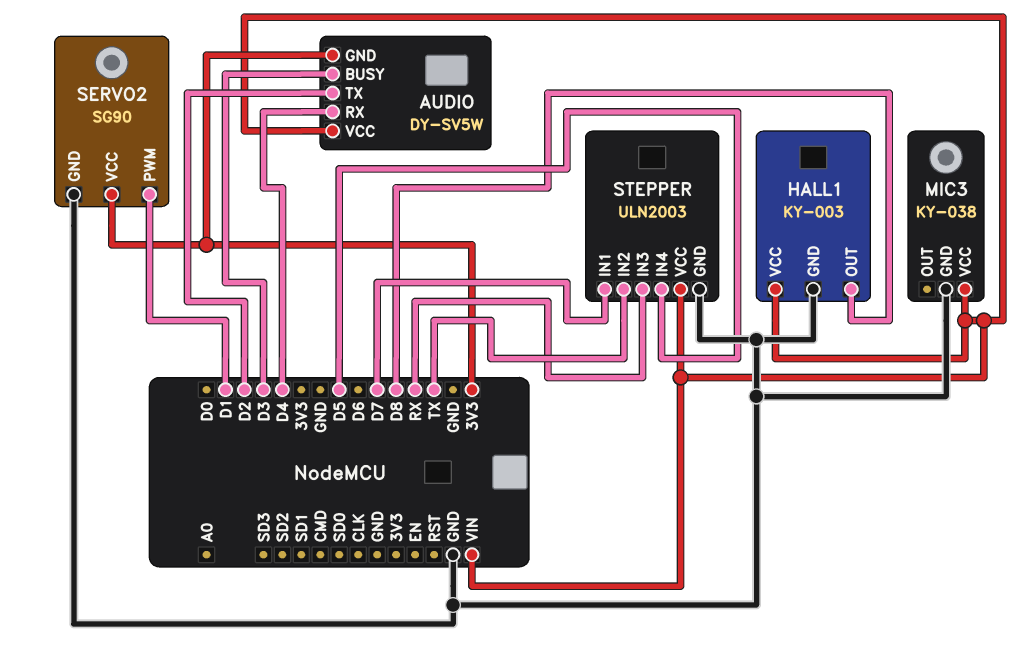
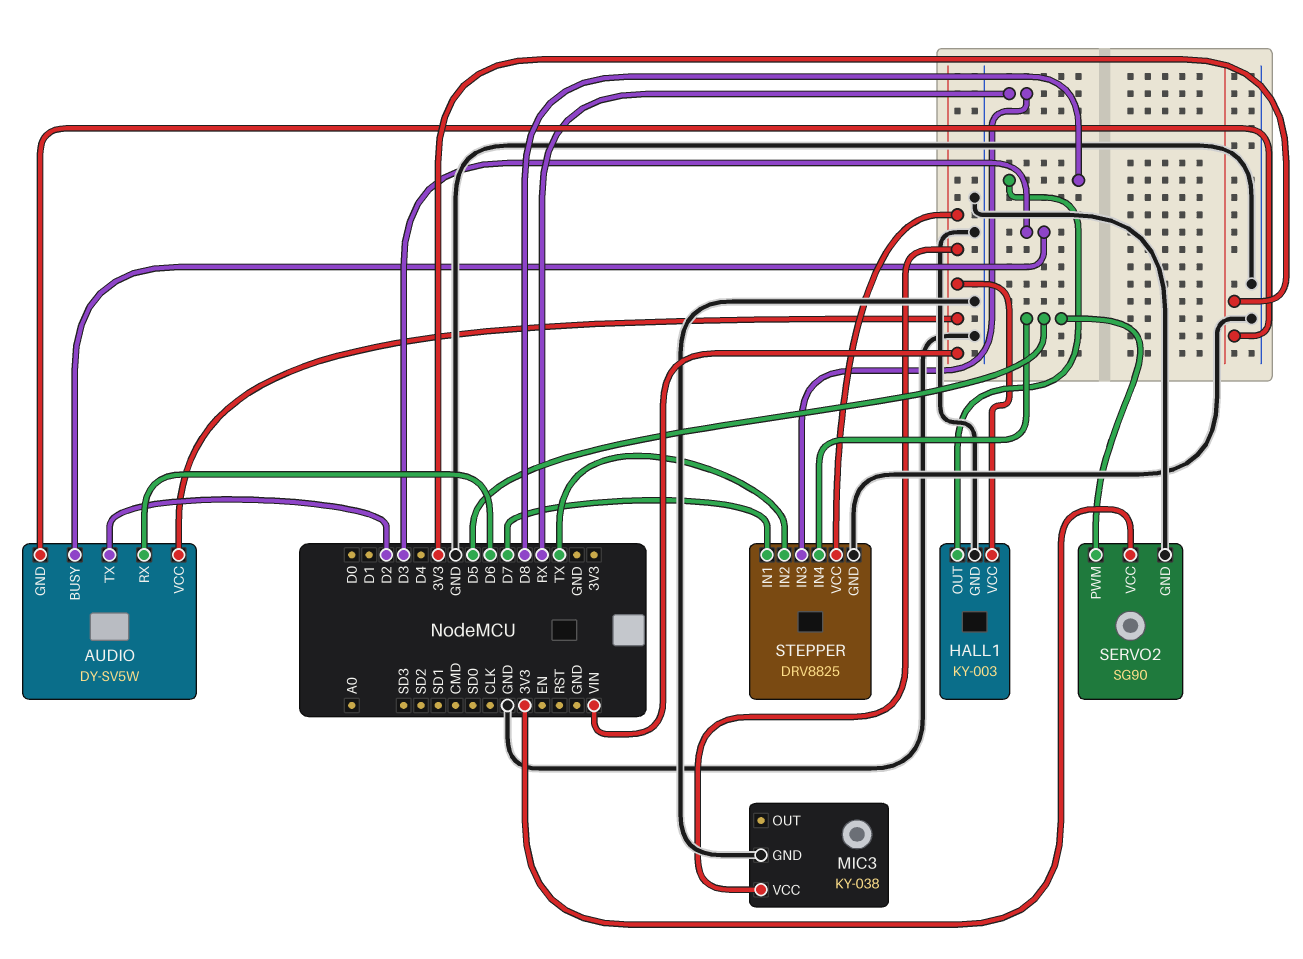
AUDIO pin RX: D4 -> D6
SERVO2 pin PWM: D1 -> D5
STEPPER: ULN2003 -> DRV8825

